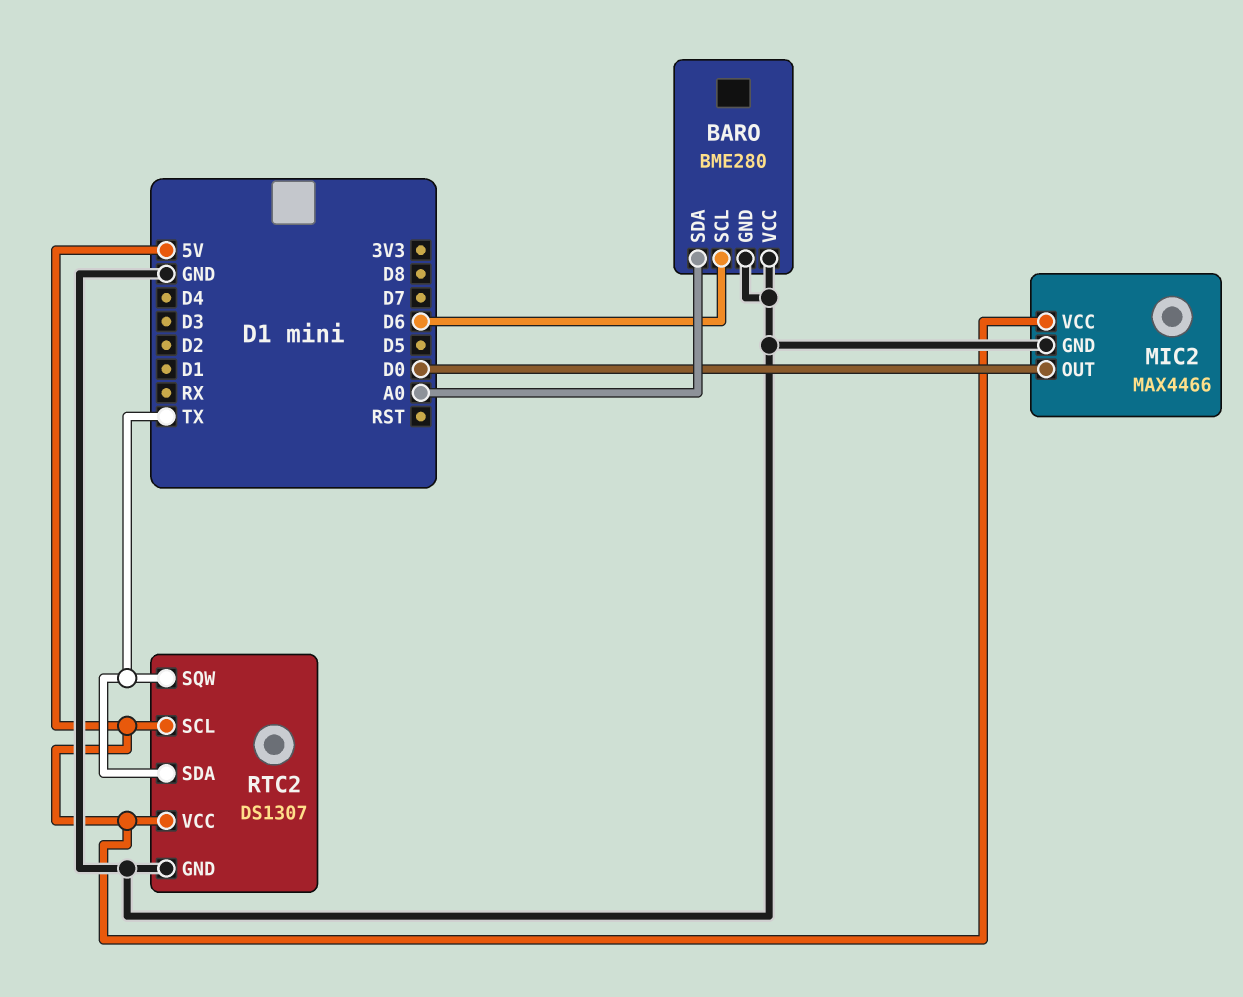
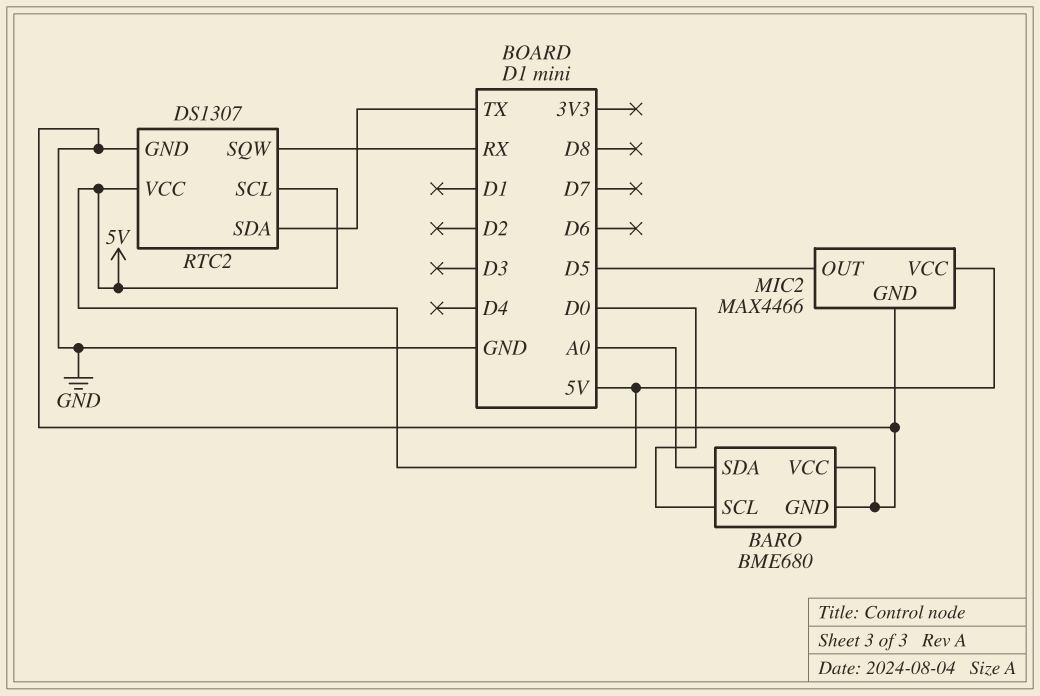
BARO: BME280 -> BME680
BARO pin SCL: D6 -> D0
MIC2 pin OUT: D0 -> D5
RTC2 pin SQW: TX -> RX

